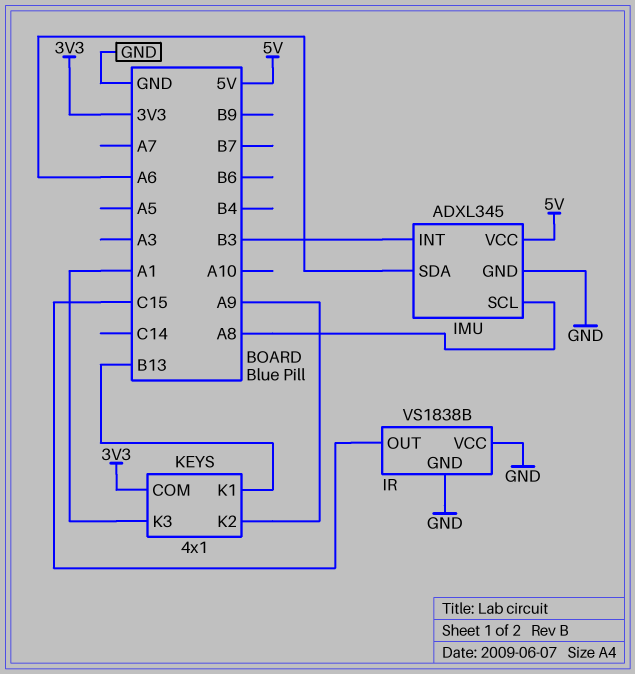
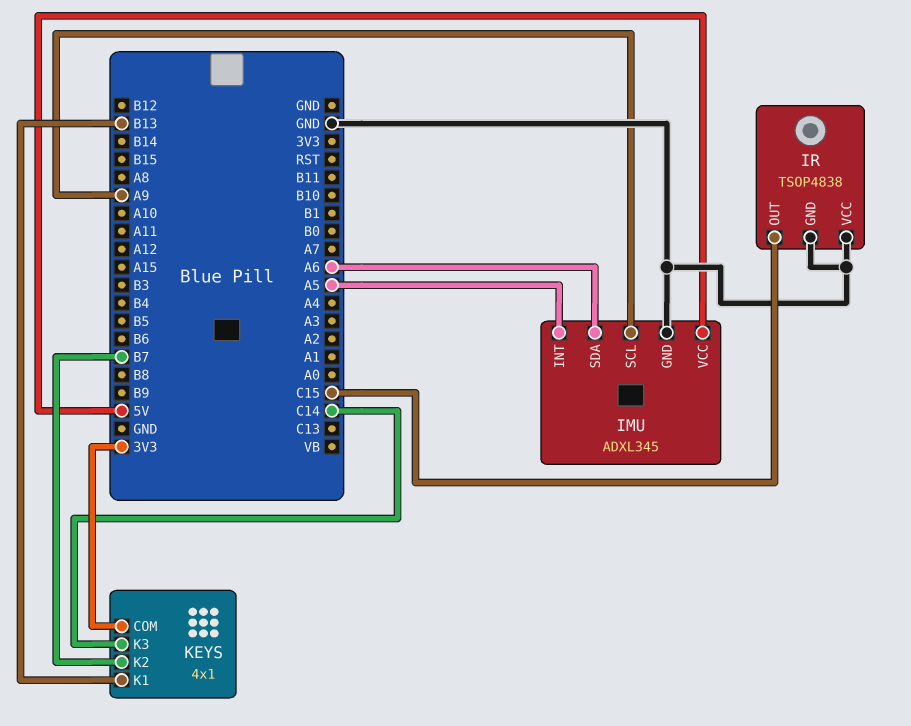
IMU pin INT: B3 -> A5
IMU pin SCL: A8 -> A9
IR: VS1838B -> TSOP4838
KEYS pin K2: A9 -> B7
KEYS pin K3: A1 -> C14

